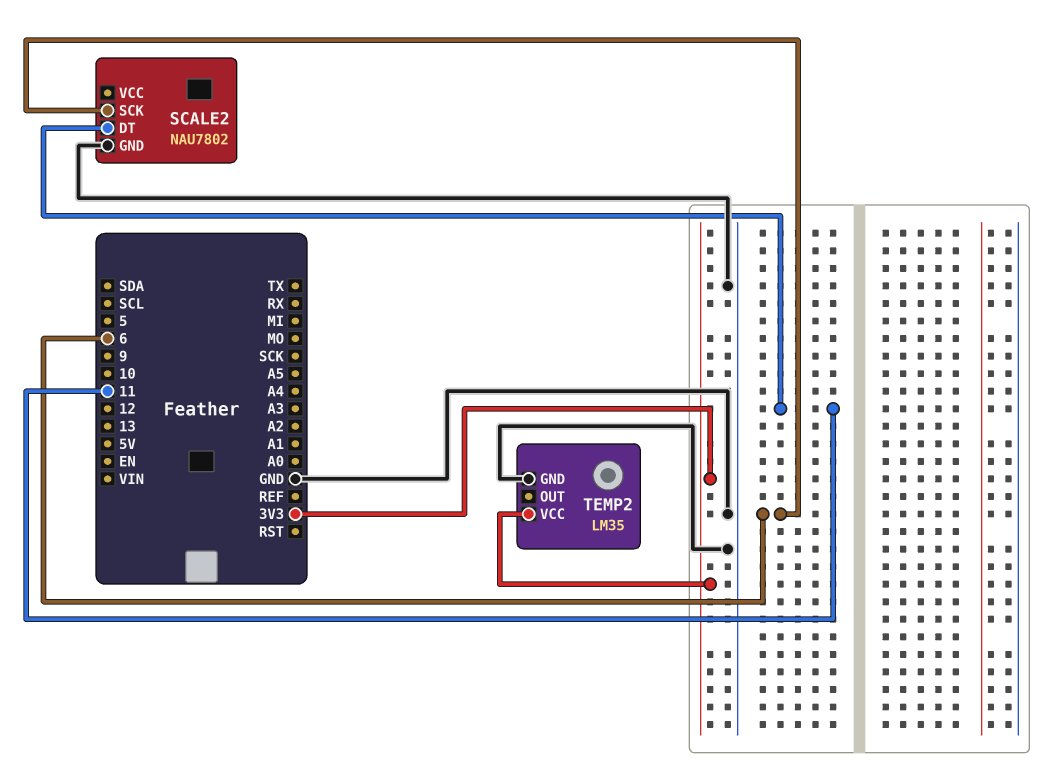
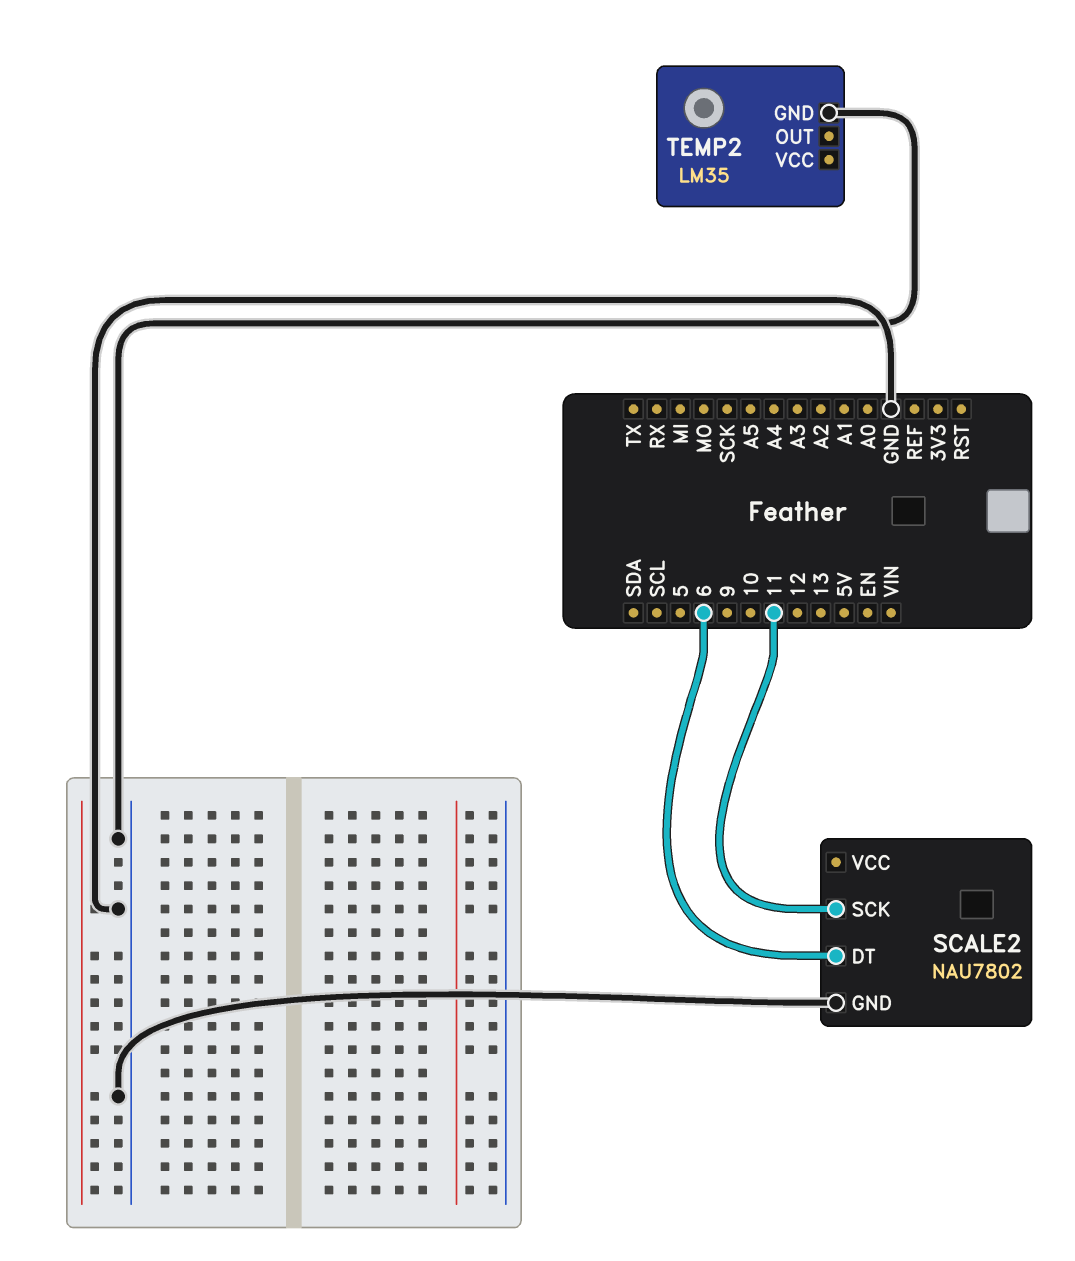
SCALE2 pin DT: 11 -> 6
SCALE2 pin SCK: 6 -> 11
TEMP2 pin VCC: 3V3 -> none

